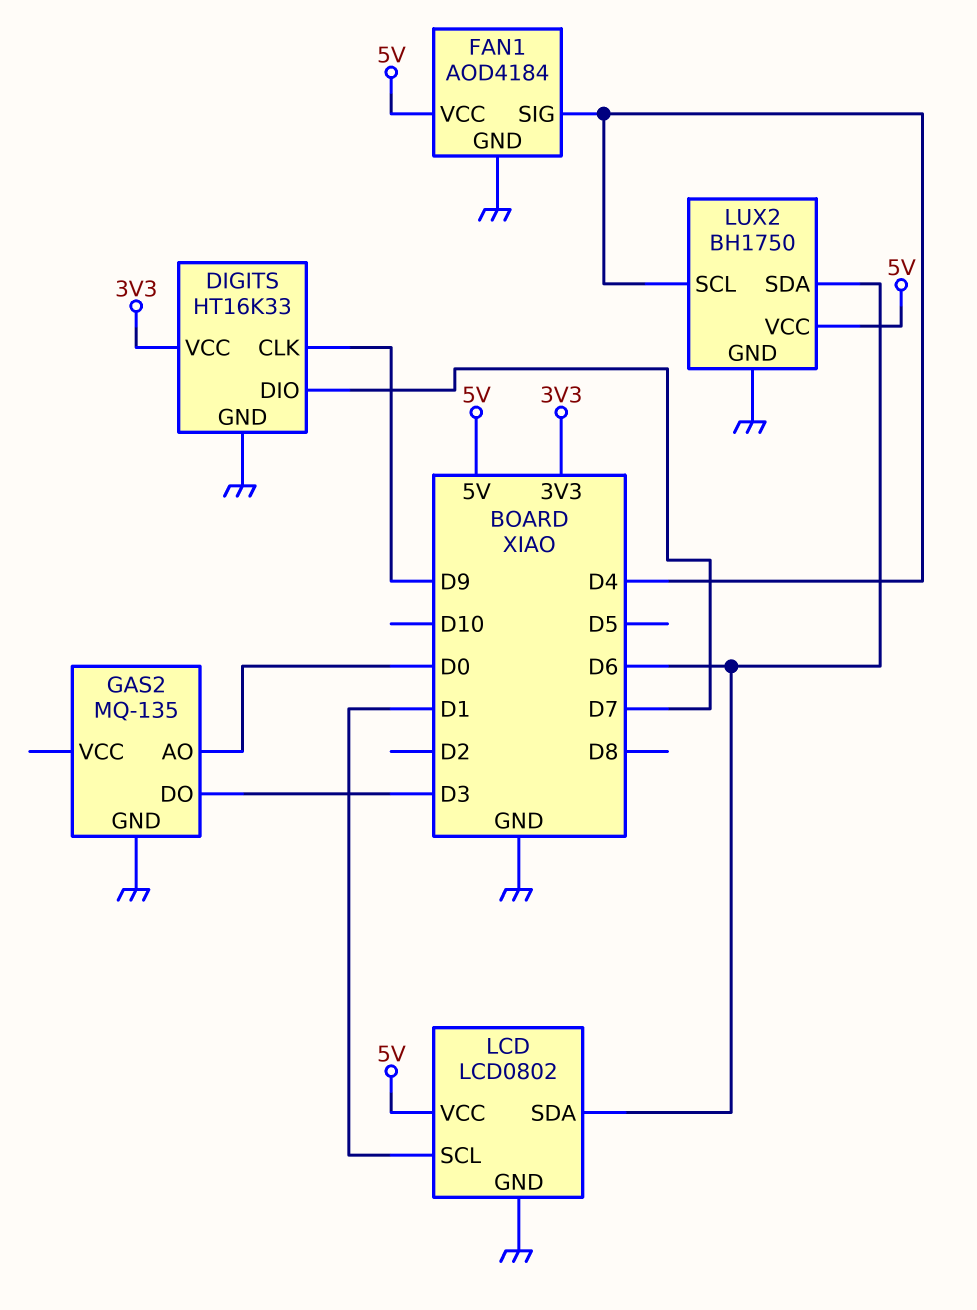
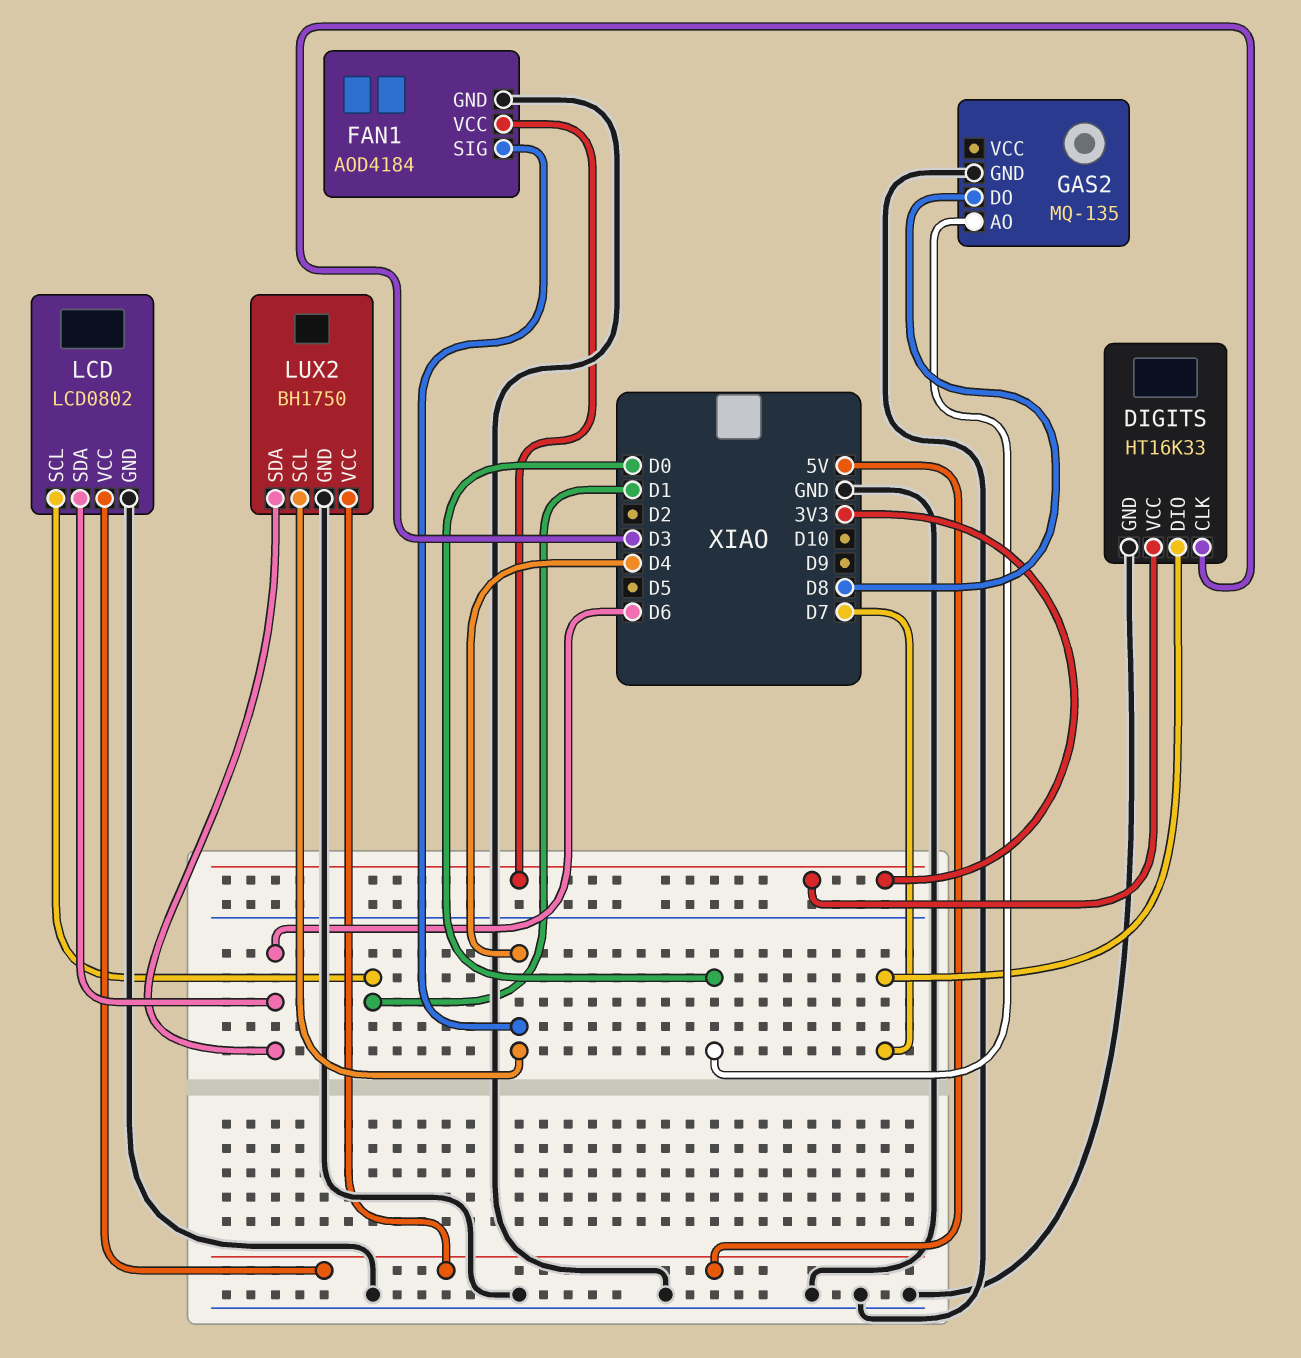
DIGITS pin CLK: D9 -> D3
FAN1 pin VCC: 5V -> 3V3
GAS2 pin DO: D3 -> D8

